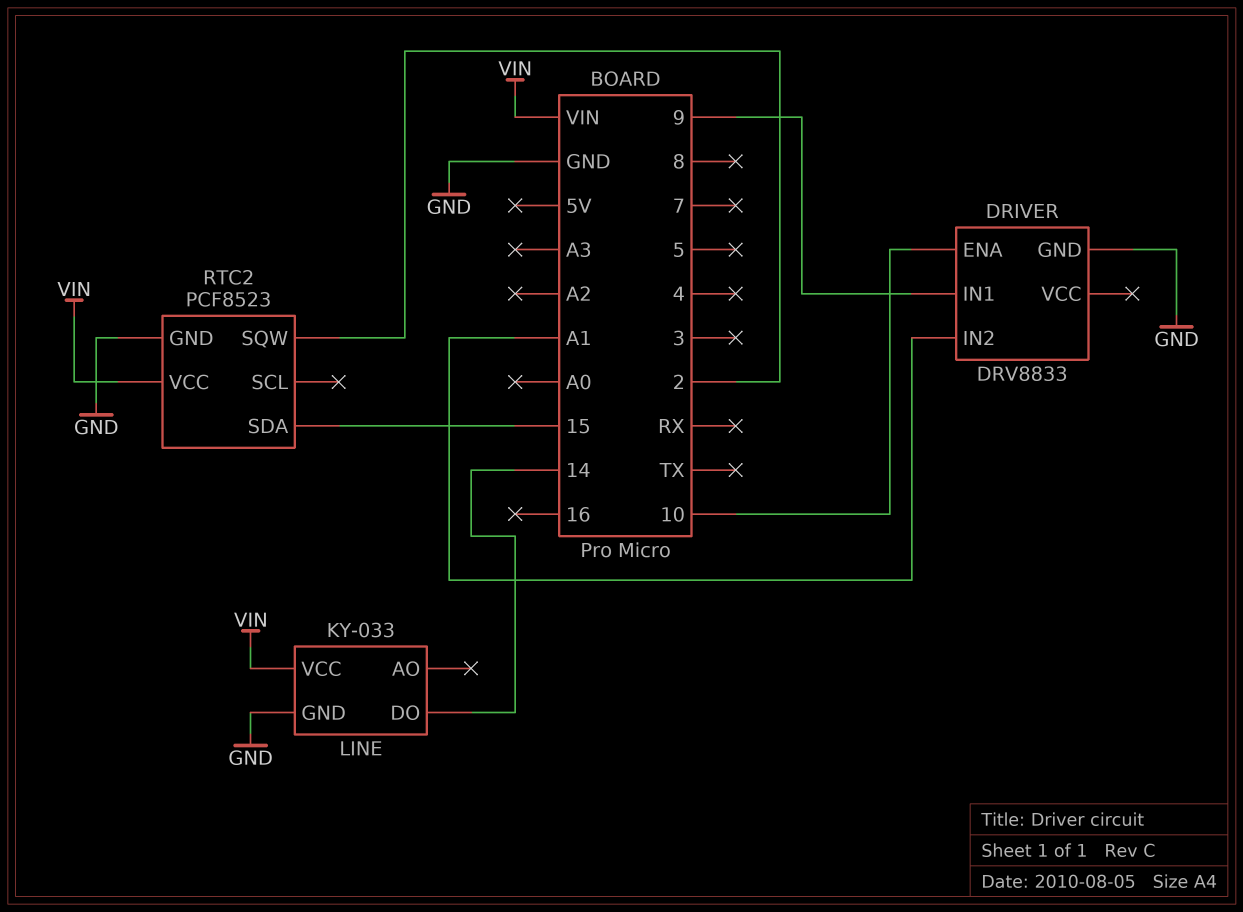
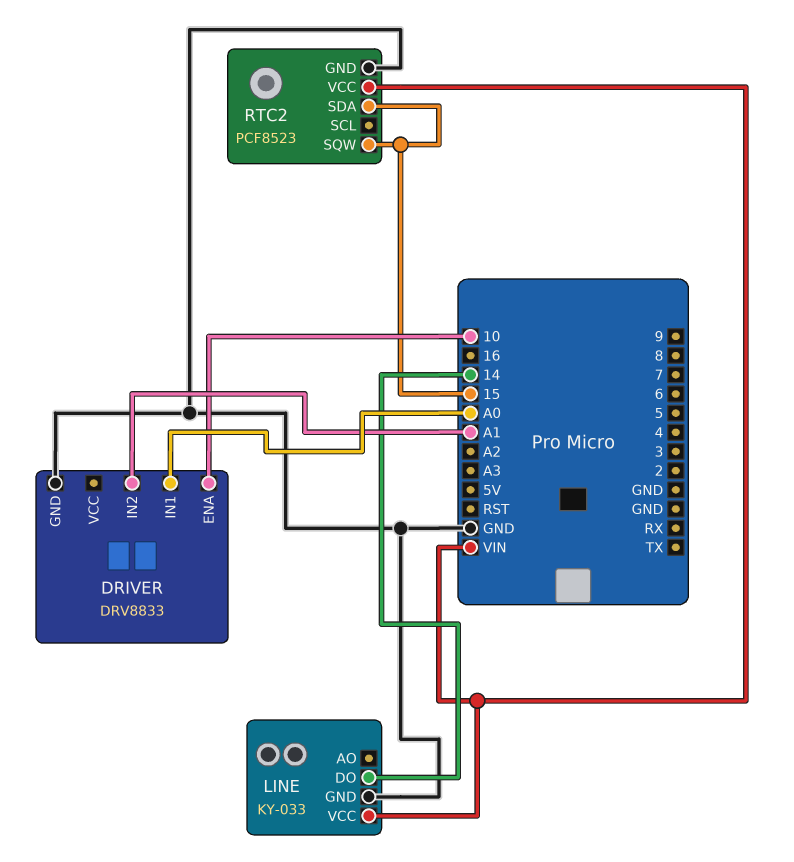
DRIVER pin IN1: 9 -> A0
RTC2 pin SQW: 2 -> 15

